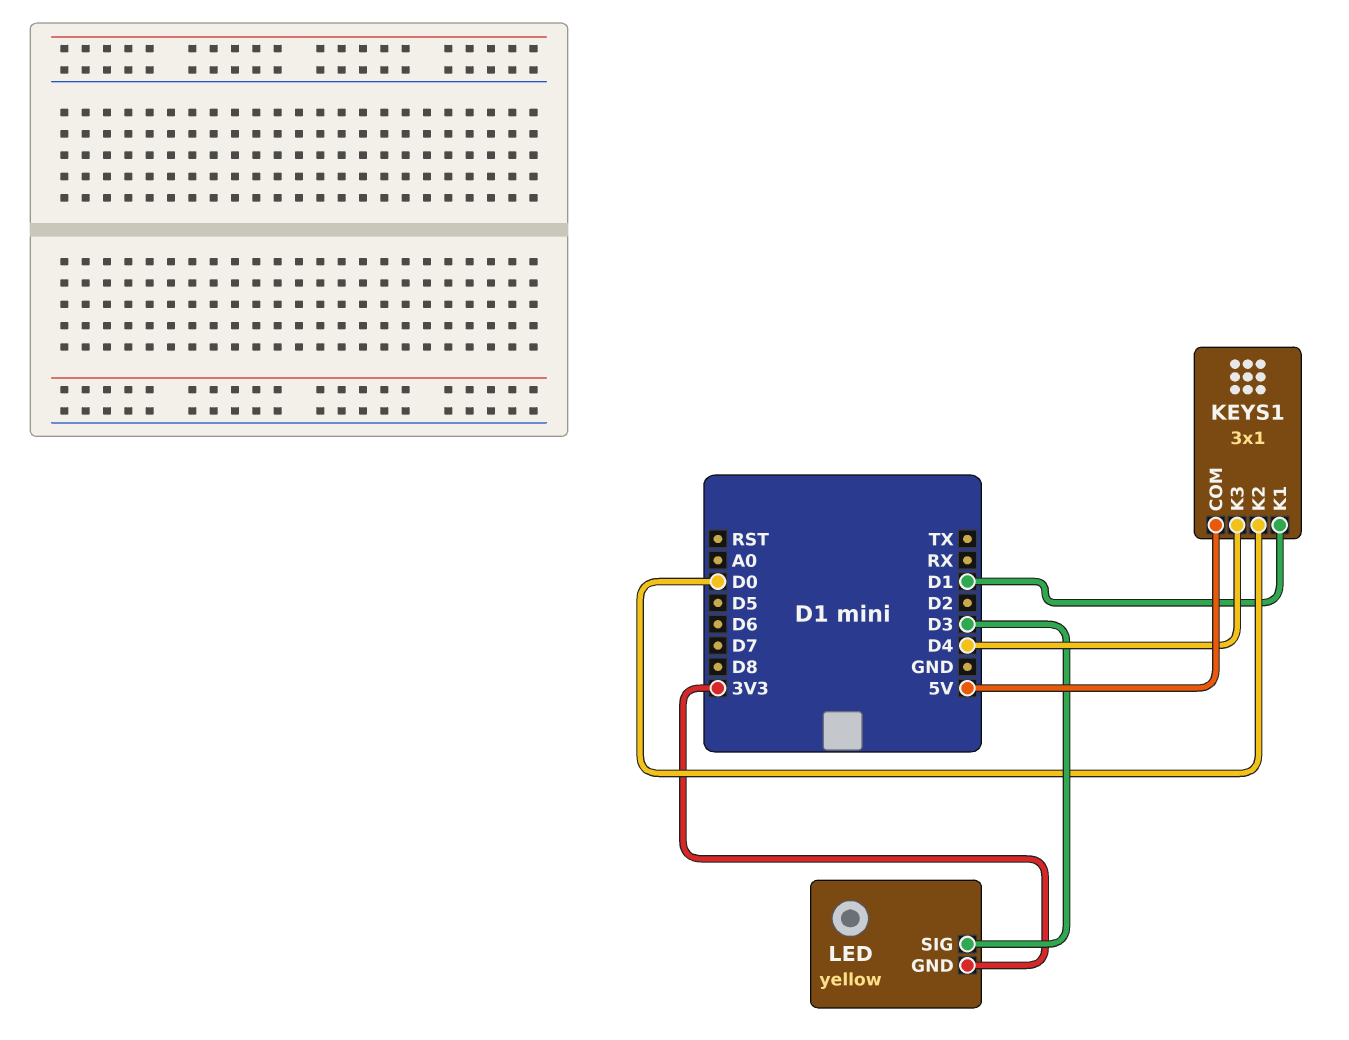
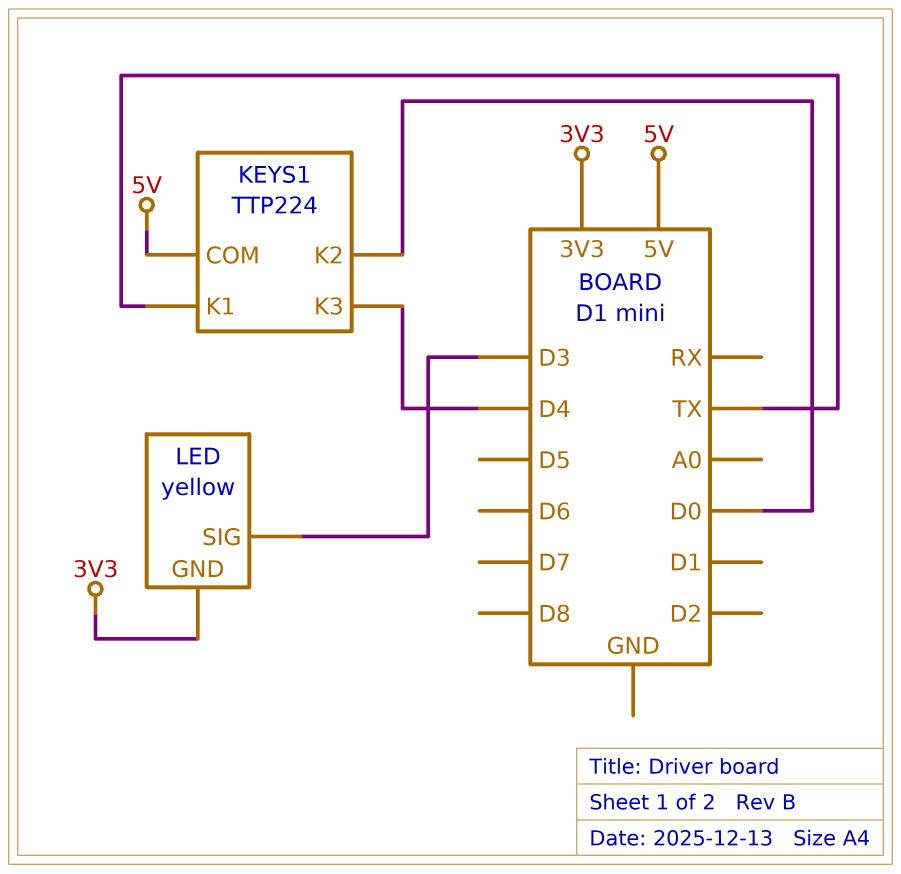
KEYS1: 3x1 -> TTP224
KEYS1 pin K1: D1 -> TX

